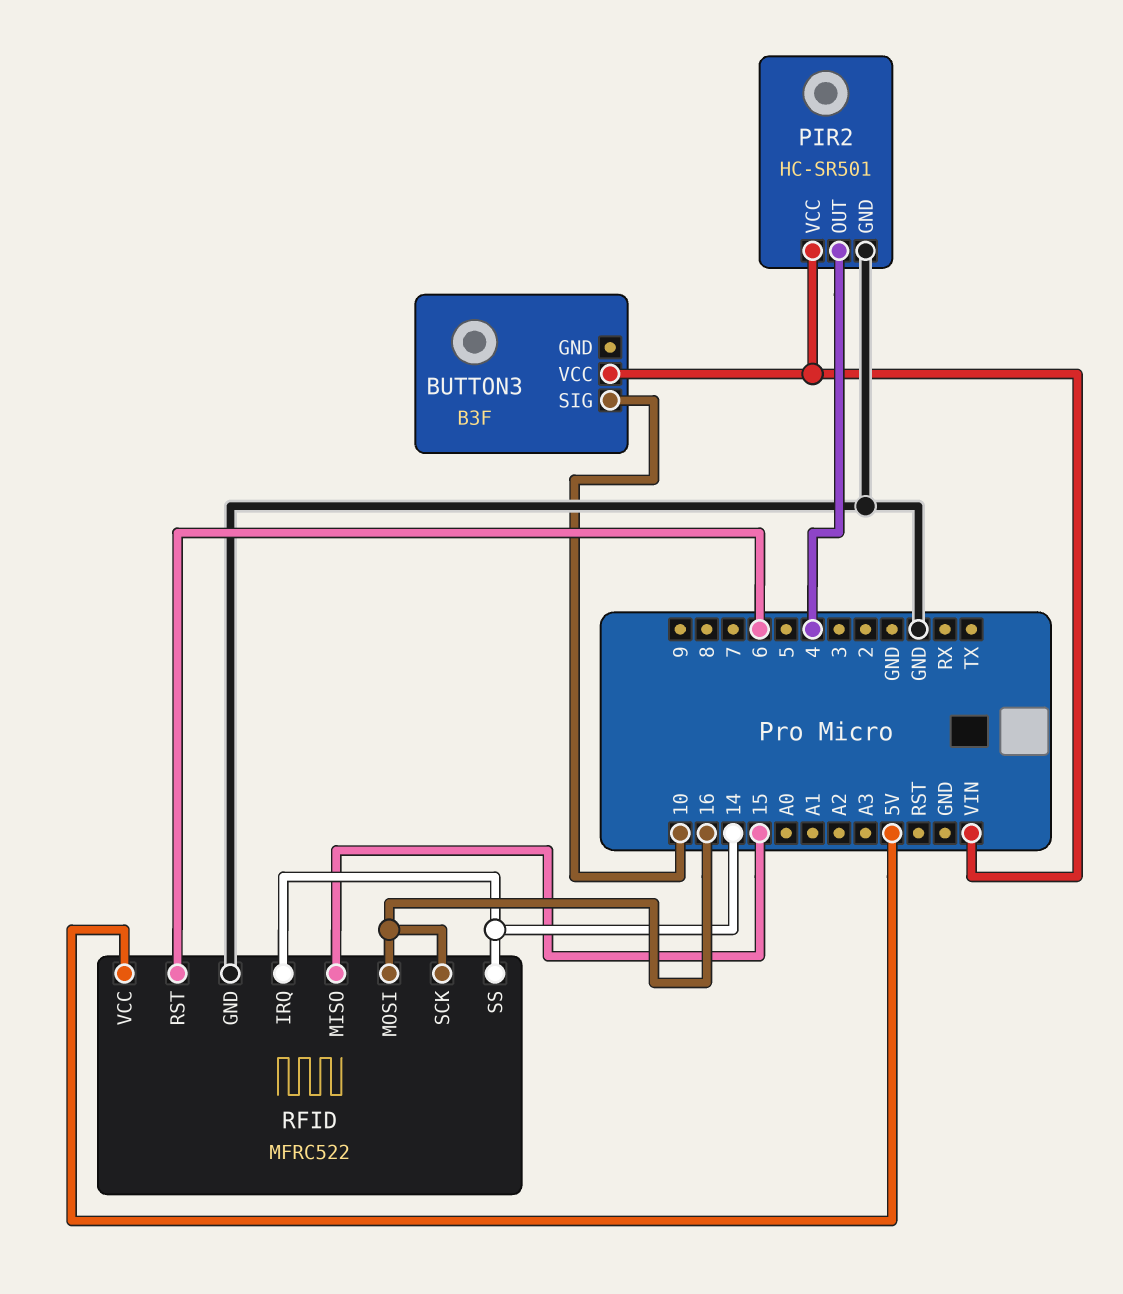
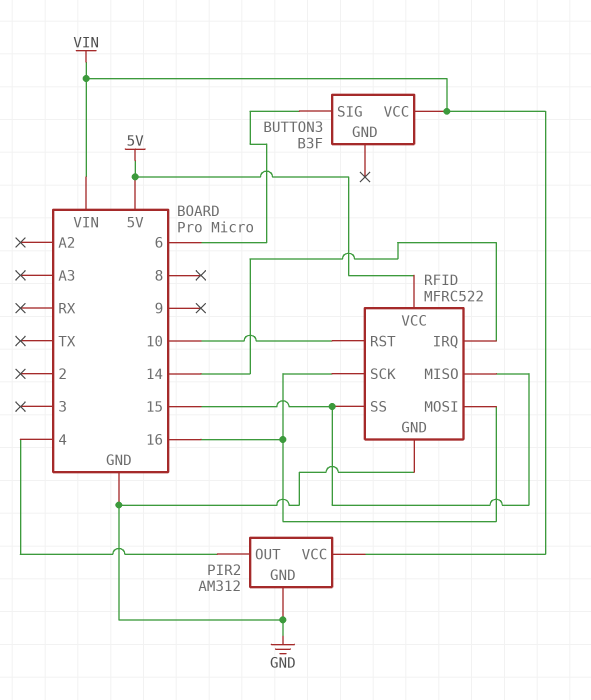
BUTTON3 pin SIG: 10 -> 6
PIR2: HC-SR501 -> AM312
RFID pin RST: 6 -> 10
RFID pin SS: 14 -> 15

